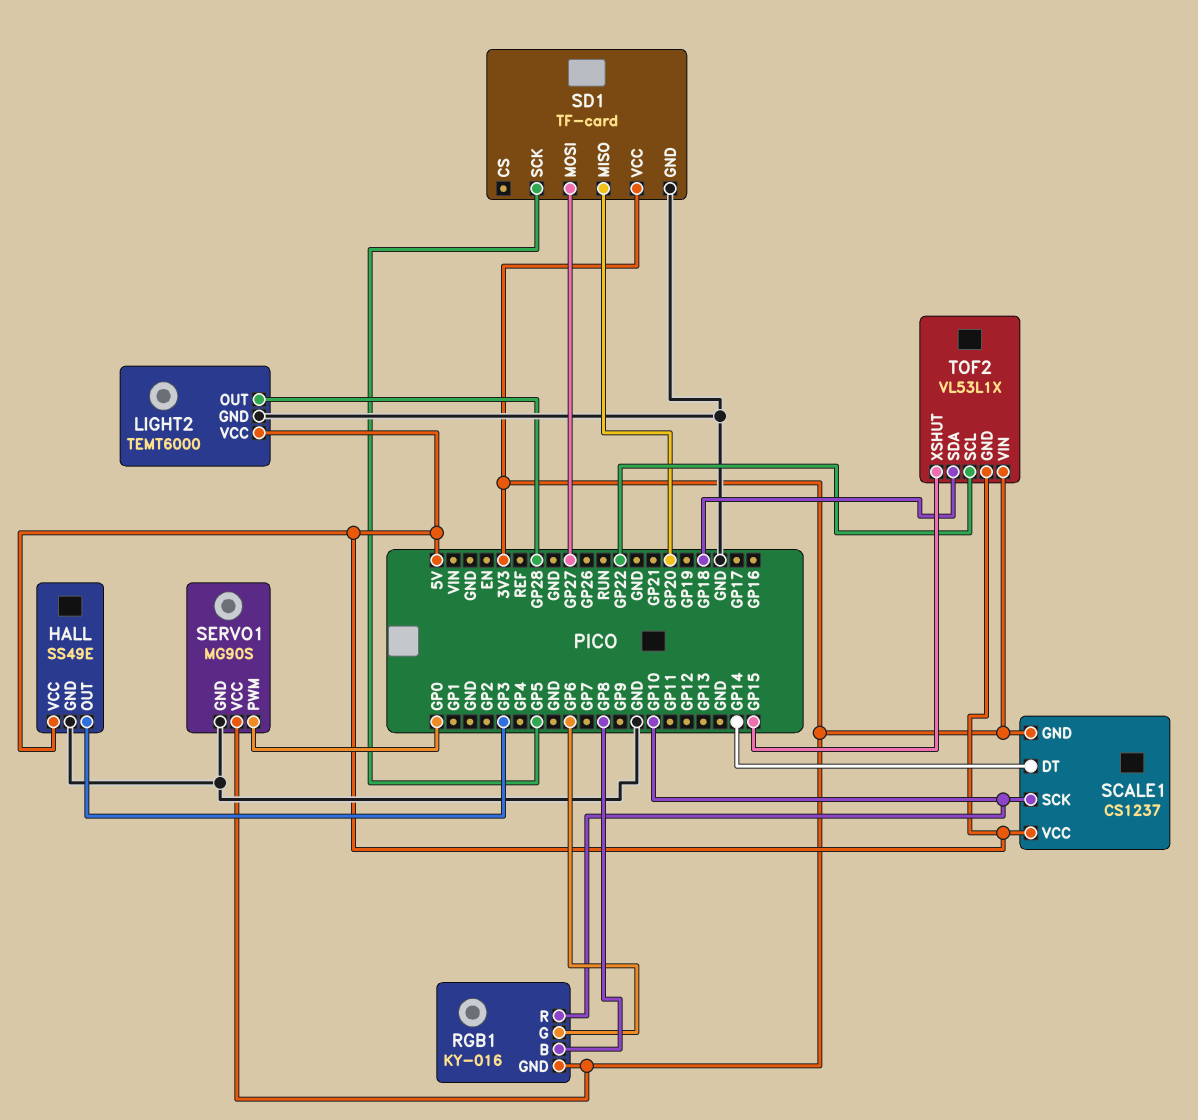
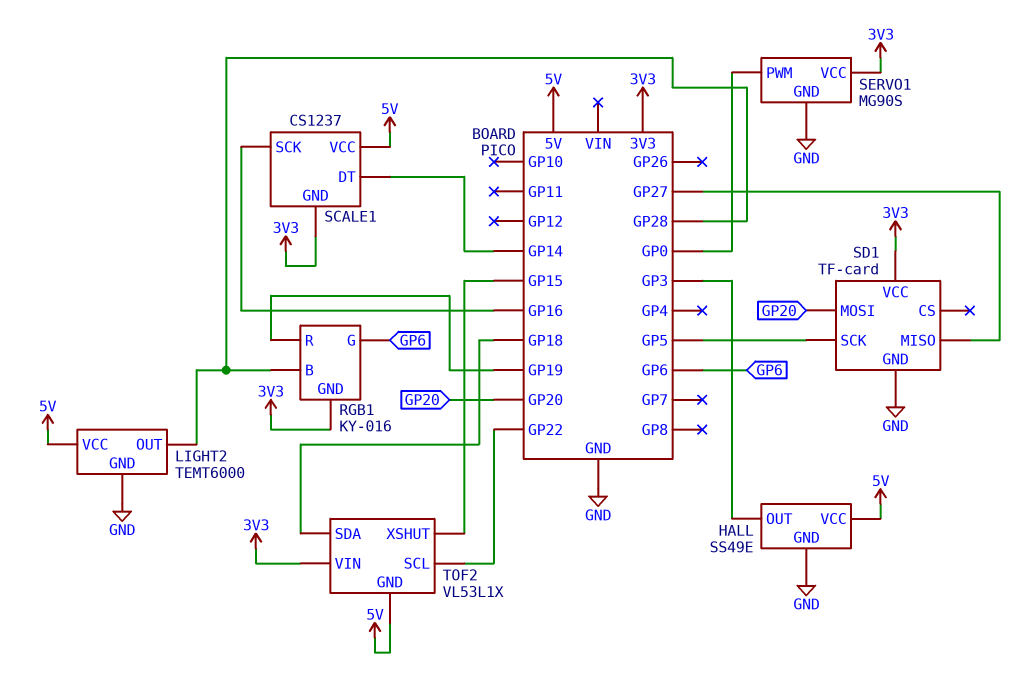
RGB1 pin B: GP8 -> GP28
RGB1 pin R: GP10 -> GP19
SCALE1 pin SCK: GP10 -> GP16
SD1 pin MISO: GP20 -> GP27
SD1 pin MOSI: GP27 -> GP20

